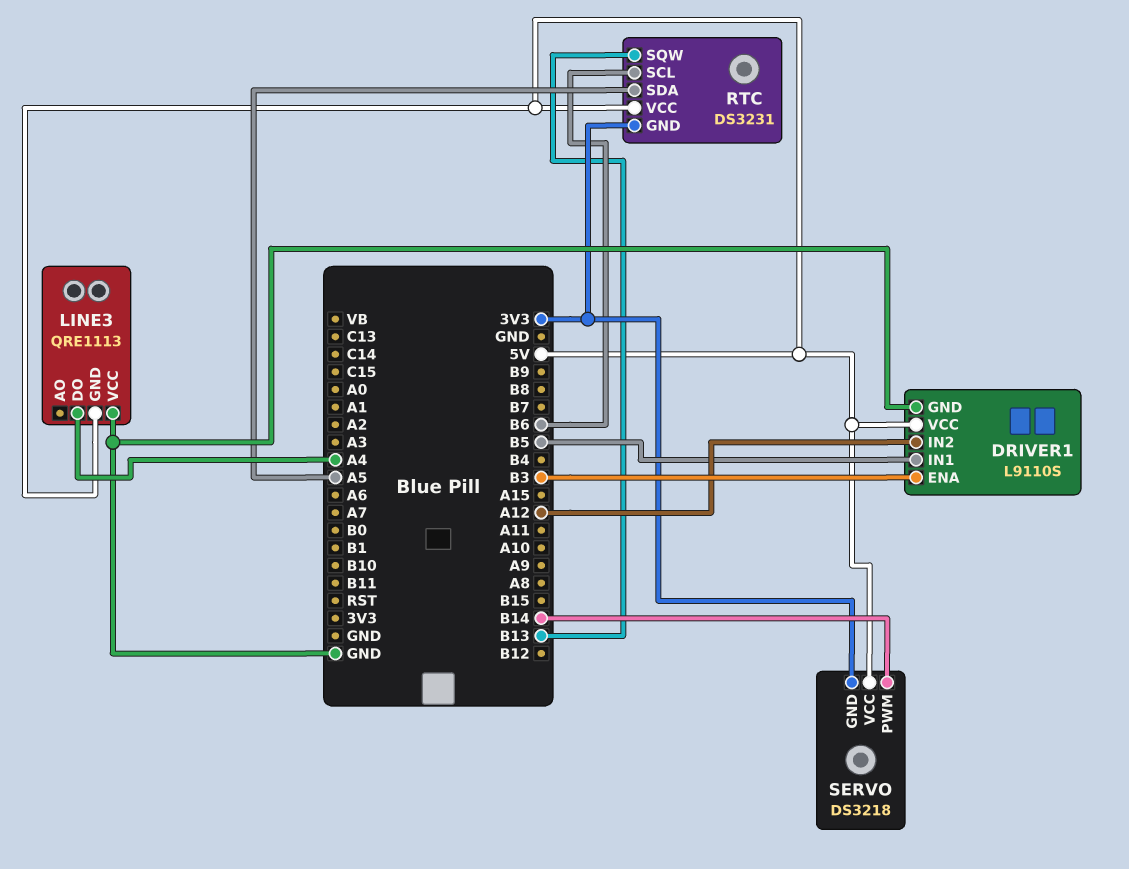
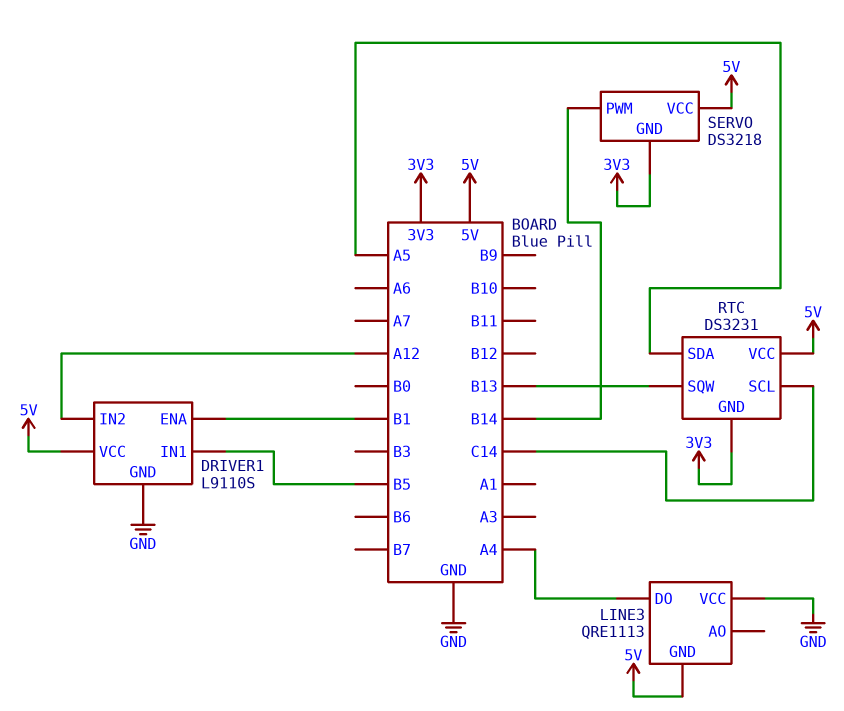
DRIVER1 pin ENA: B3 -> B1
RTC pin SCL: B6 -> C14

